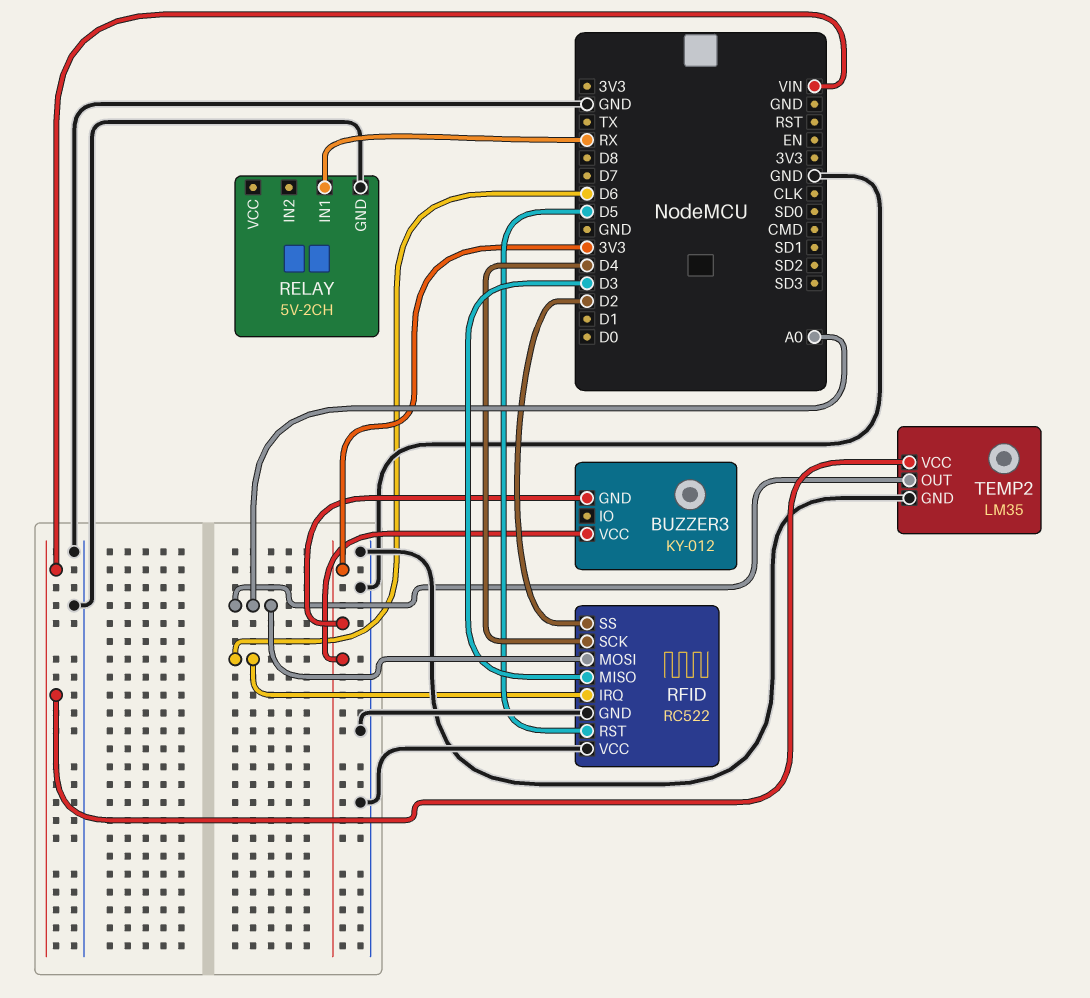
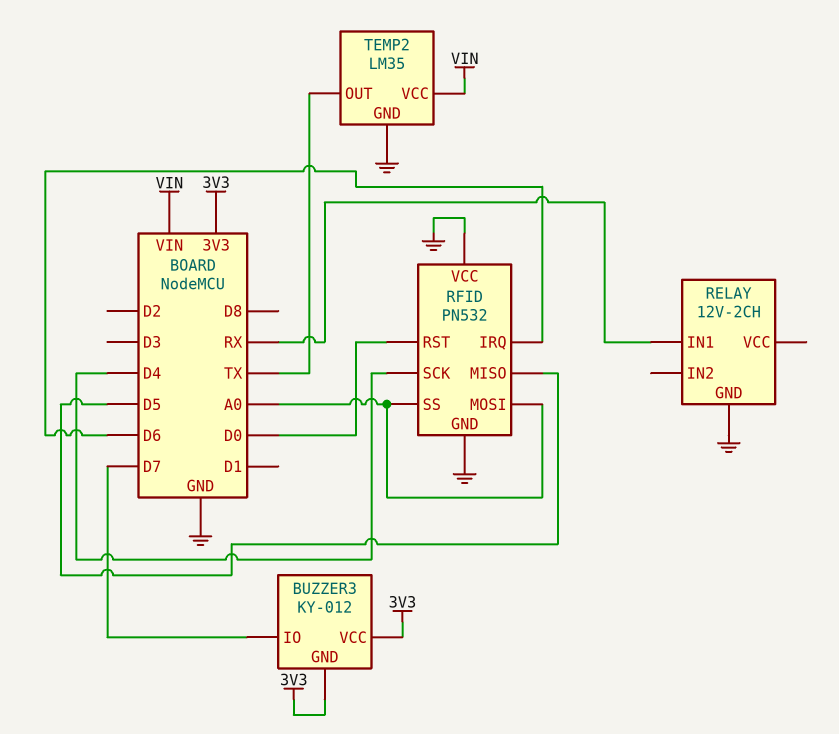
BUZZER3 pin IO: none -> D7
RELAY: 5V-2CH -> 12V-2CH
RFID: RC522 -> PN532
RFID pin MISO: D3 -> D5
RFID pin RST: D5 -> D0
RFID pin SS: D2 -> A0
TEMP2 pin OUT: A0 -> TX

